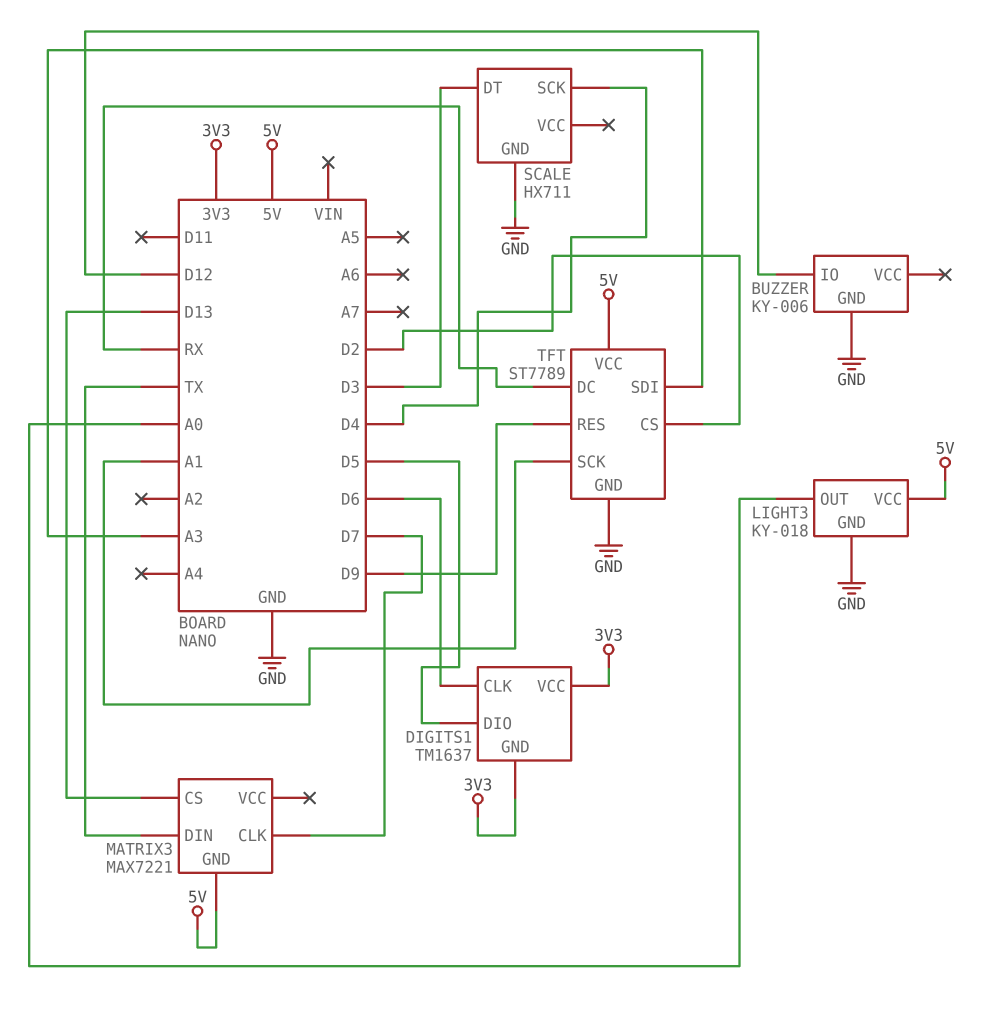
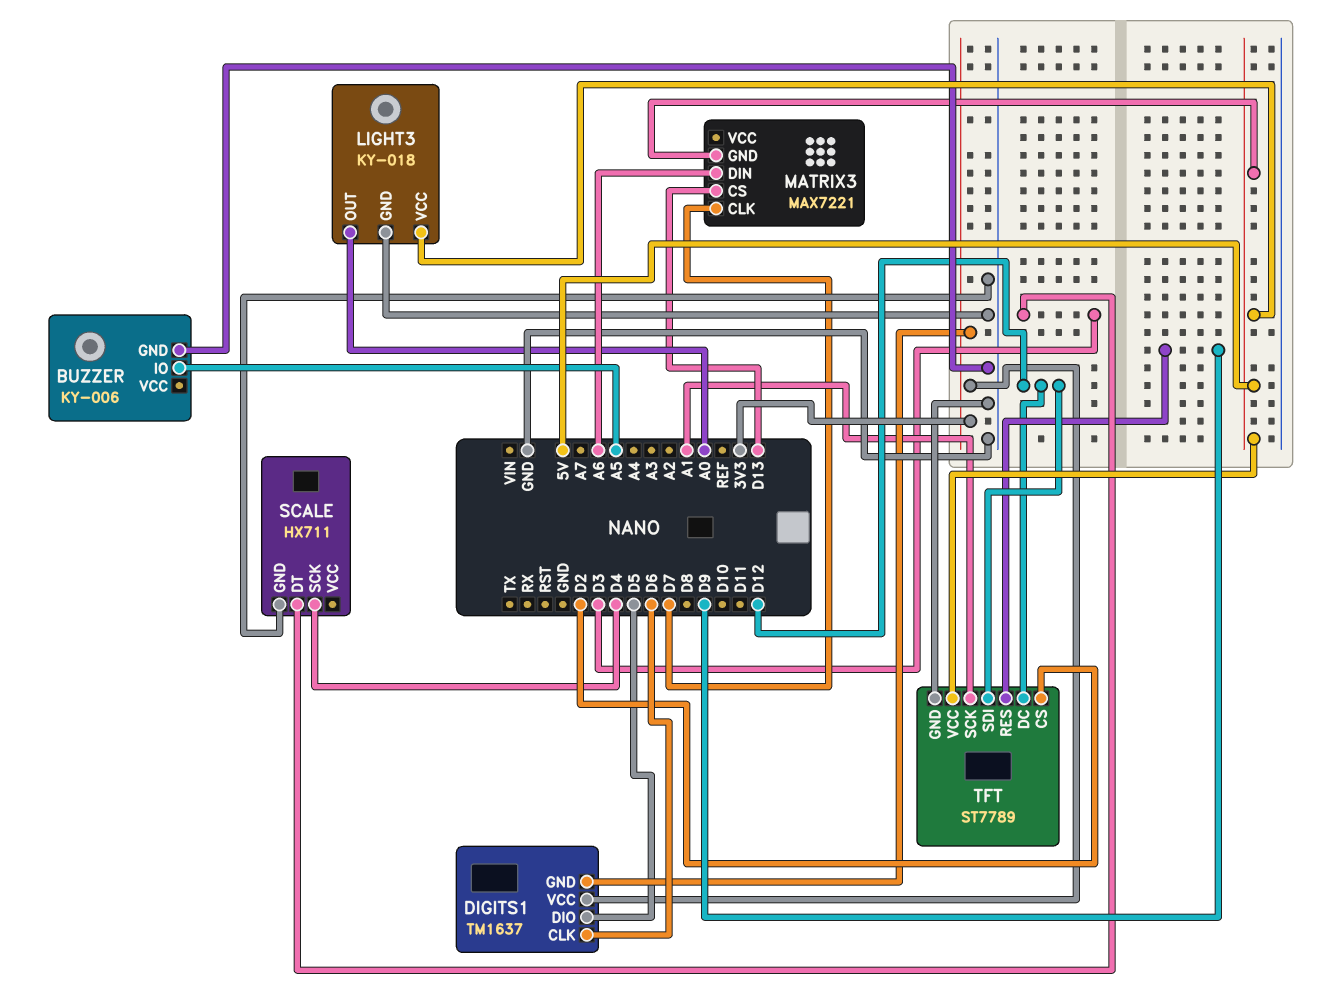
BUZZER pin IO: D12 -> A5
MATRIX3 pin DIN: TX -> A6
TFT pin DC: RX -> D12
TFT pin SDI: A3 -> D12

